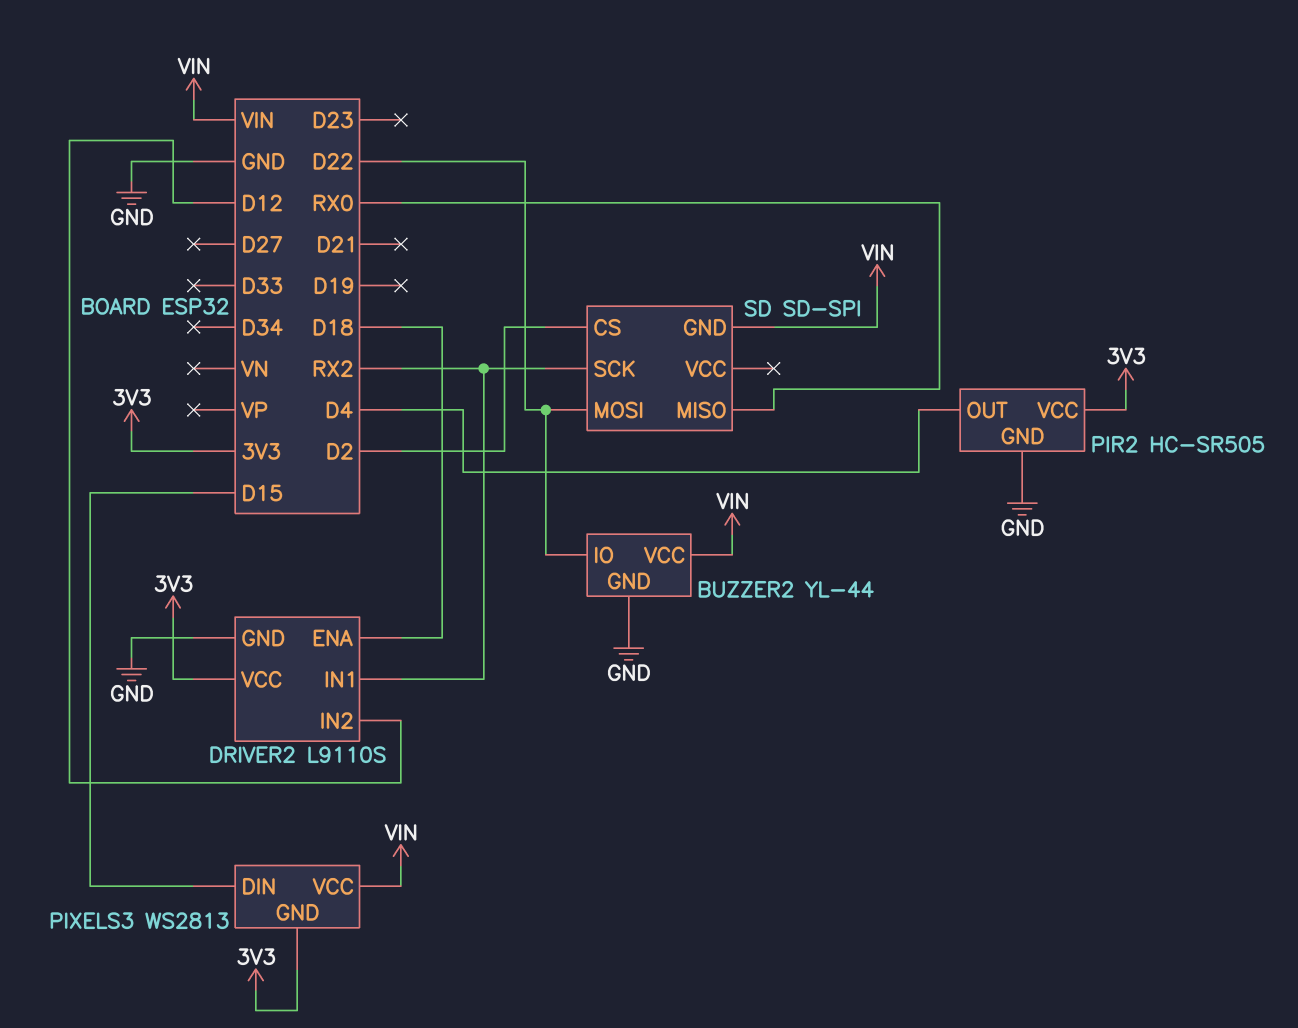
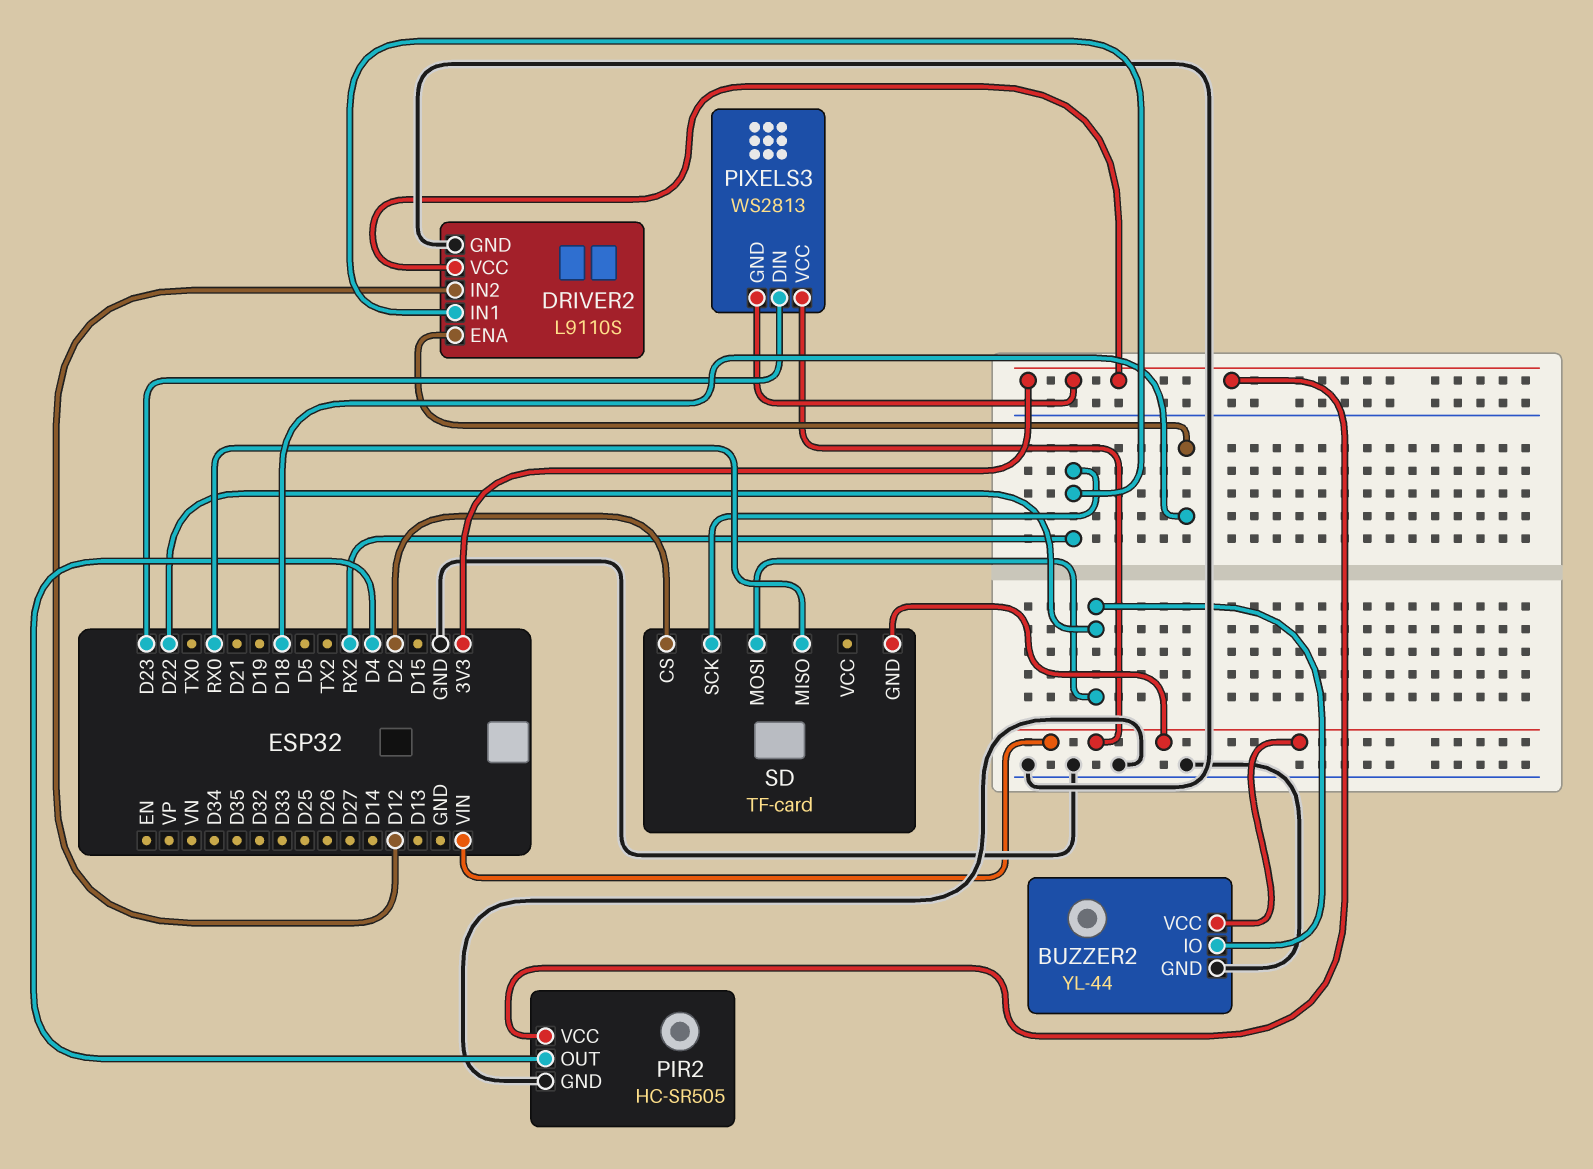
PIXELS3 pin DIN: D15 -> D23
SD: SD-SPI -> TF-card

